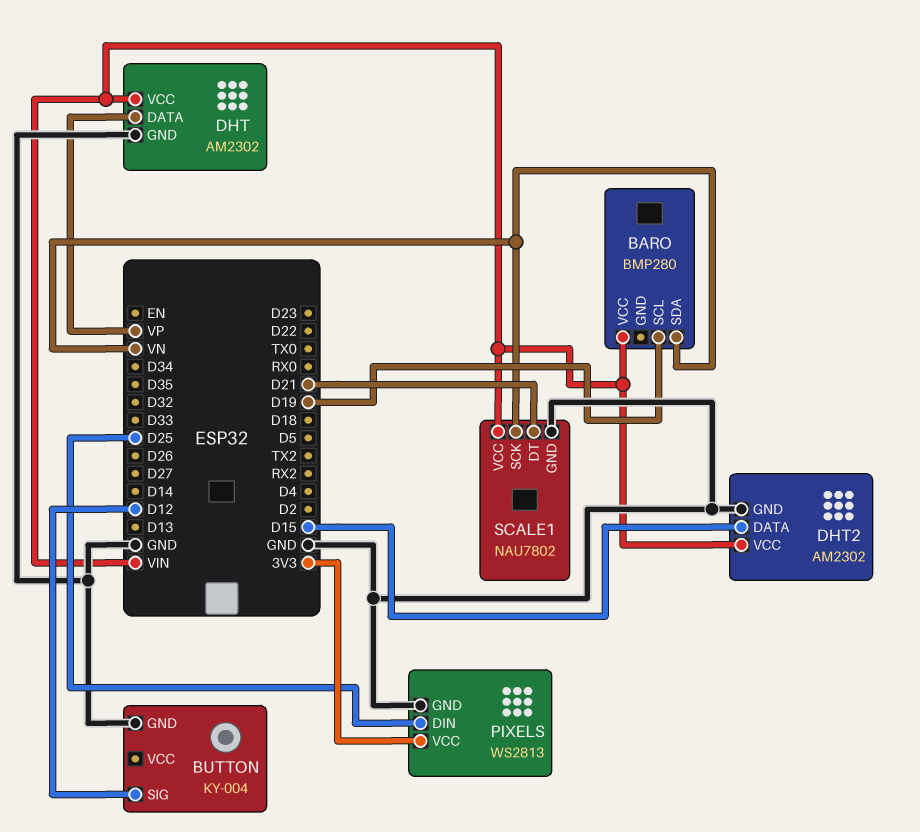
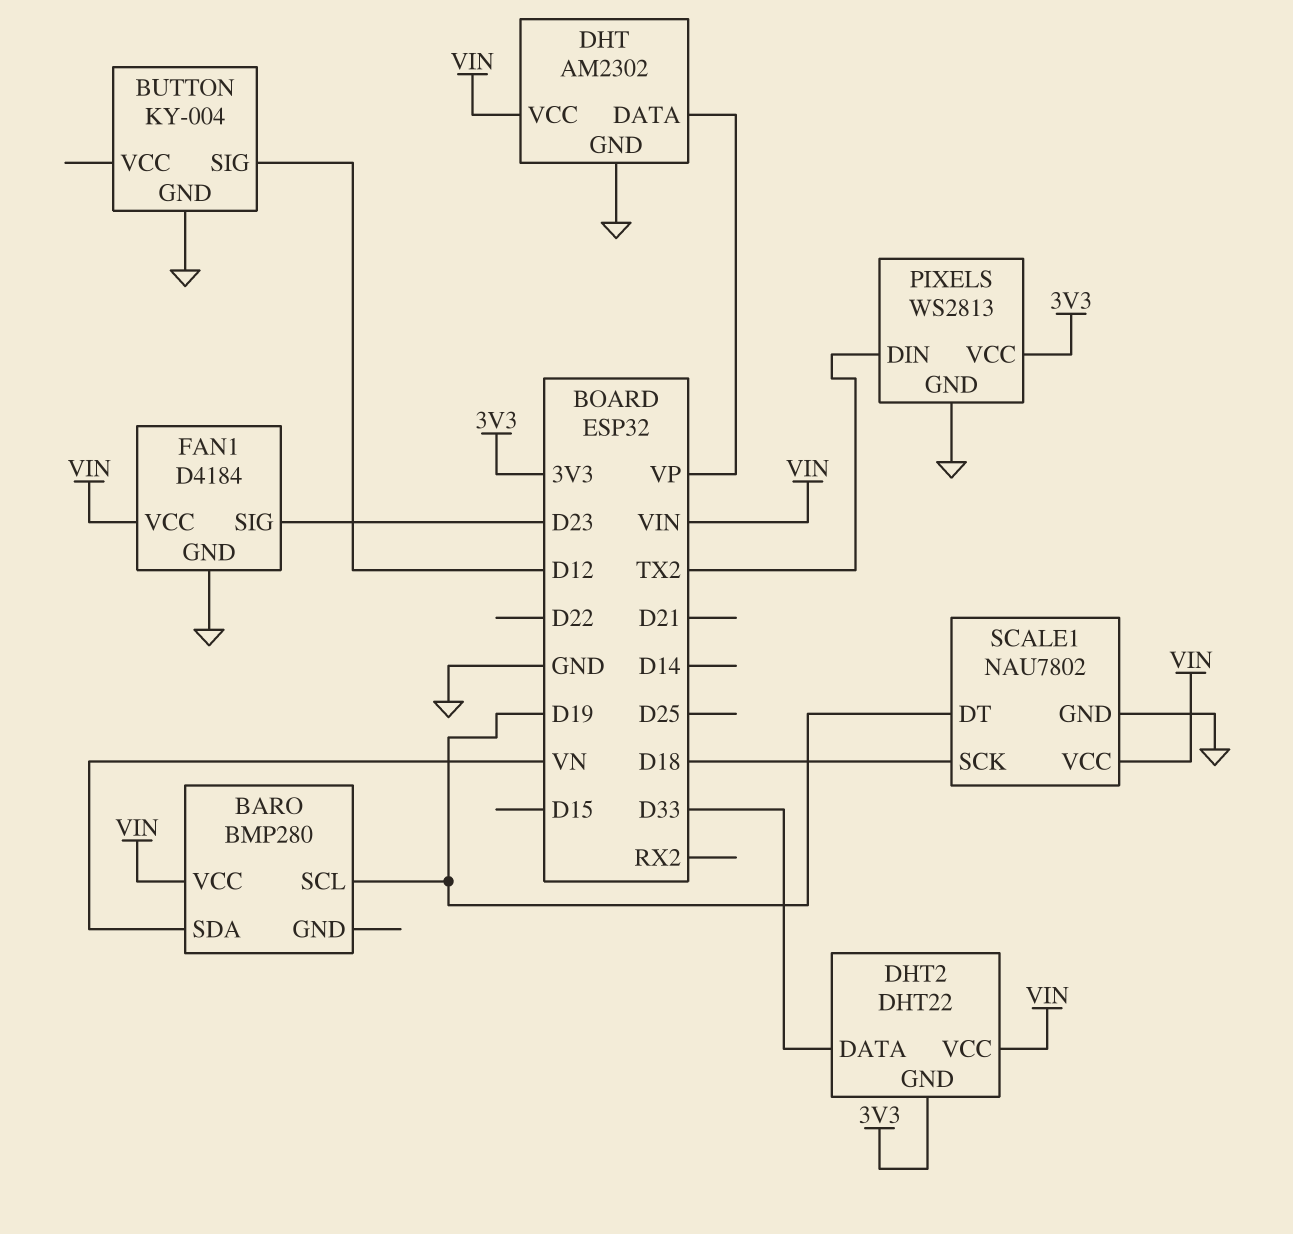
DHT2: AM2302 -> DHT22
DHT2 pin DATA: D15 -> D33
DHT2 pin GND: GND -> 3V3
FAN1: none -> D4184
FAN1 pin GND: none -> GND
FAN1 pin SIG: none -> D23
FAN1 pin VCC: none -> VIN
PIXELS pin DIN: D25 -> TX2
SCALE1 pin DT: D21 -> D19
SCALE1 pin SCK: VN -> D18

